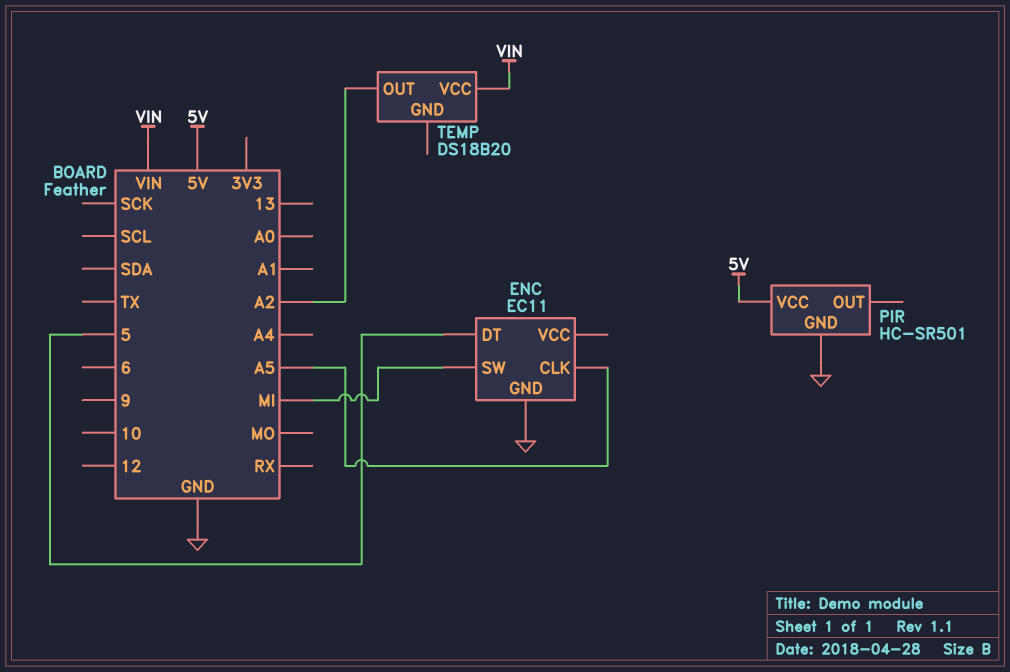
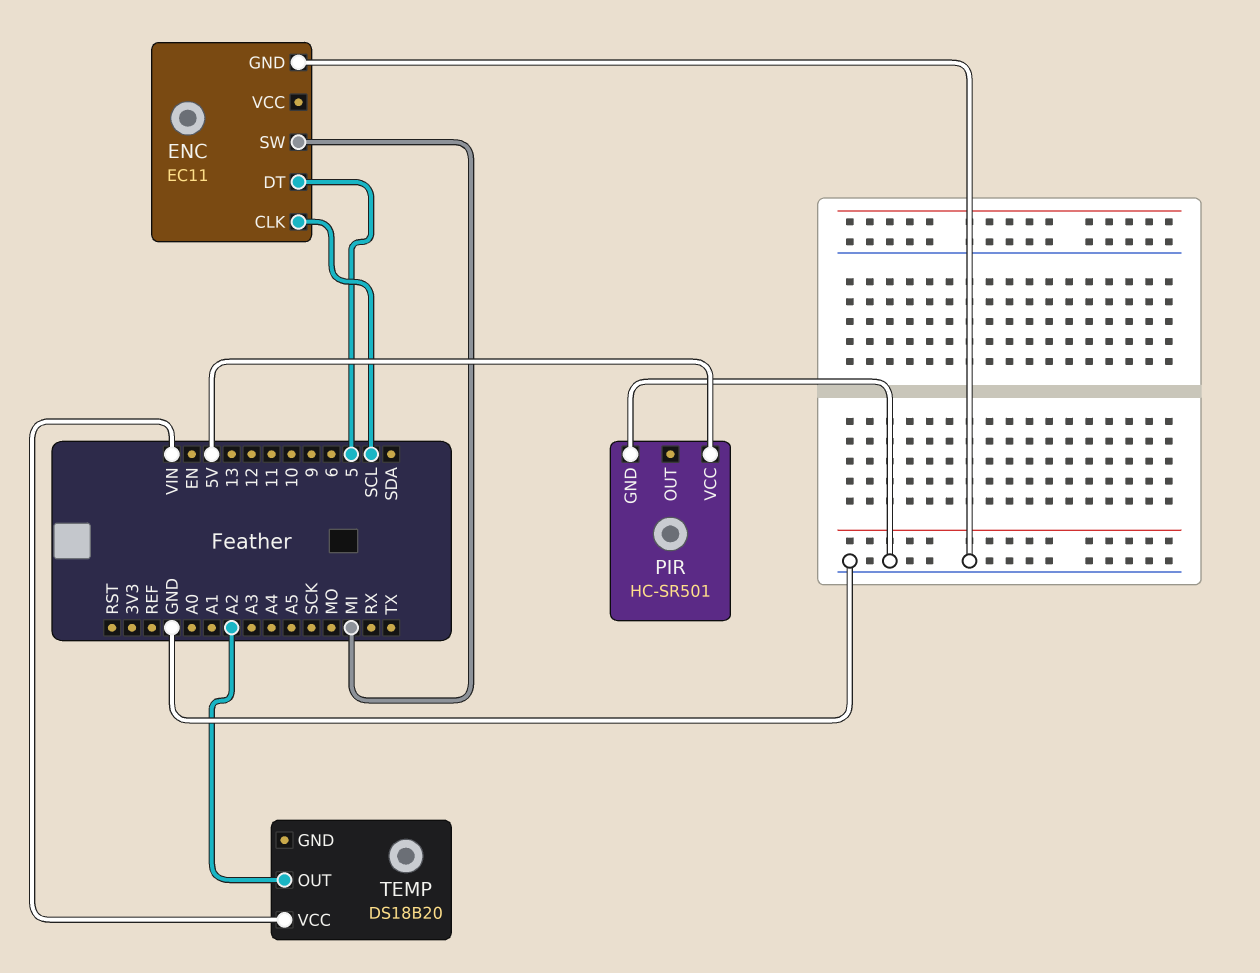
ENC pin CLK: A5 -> SCL

